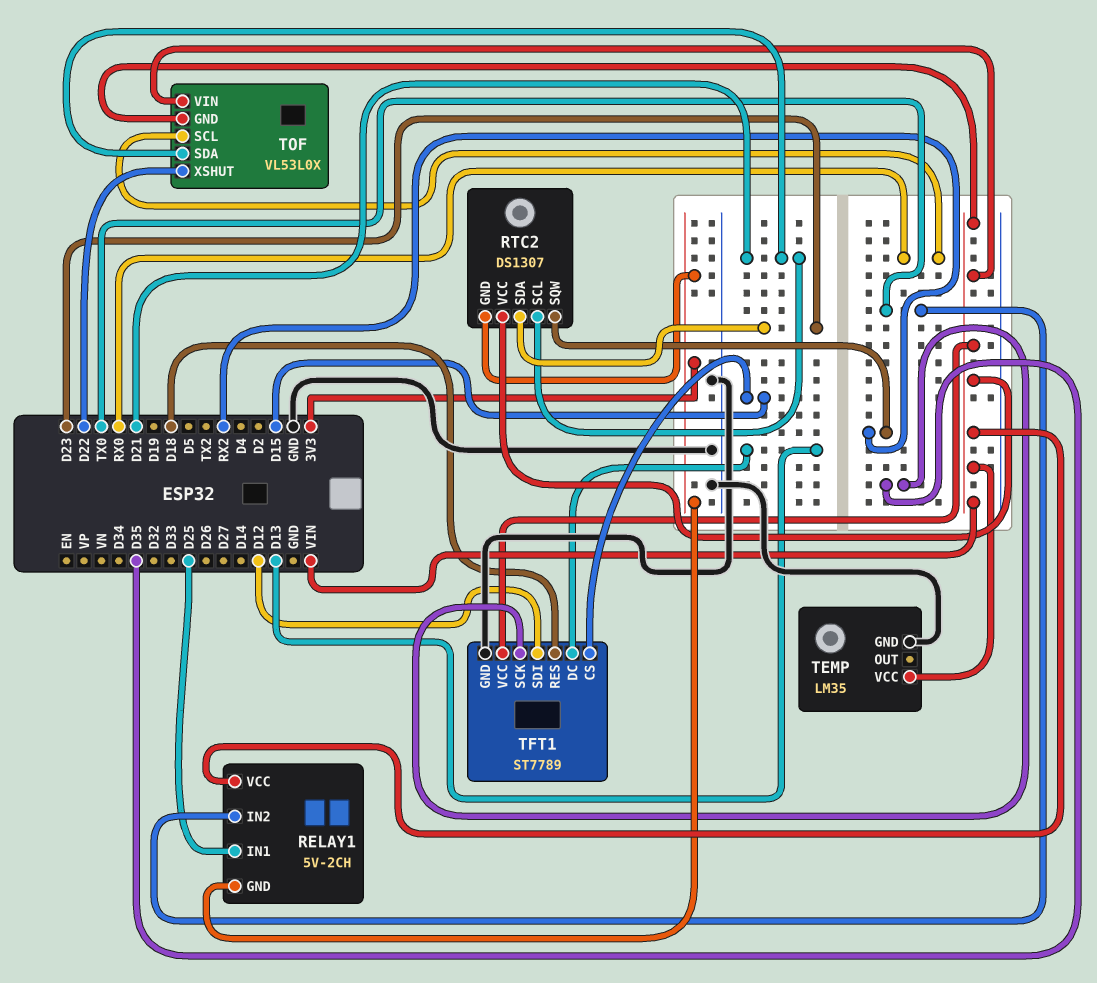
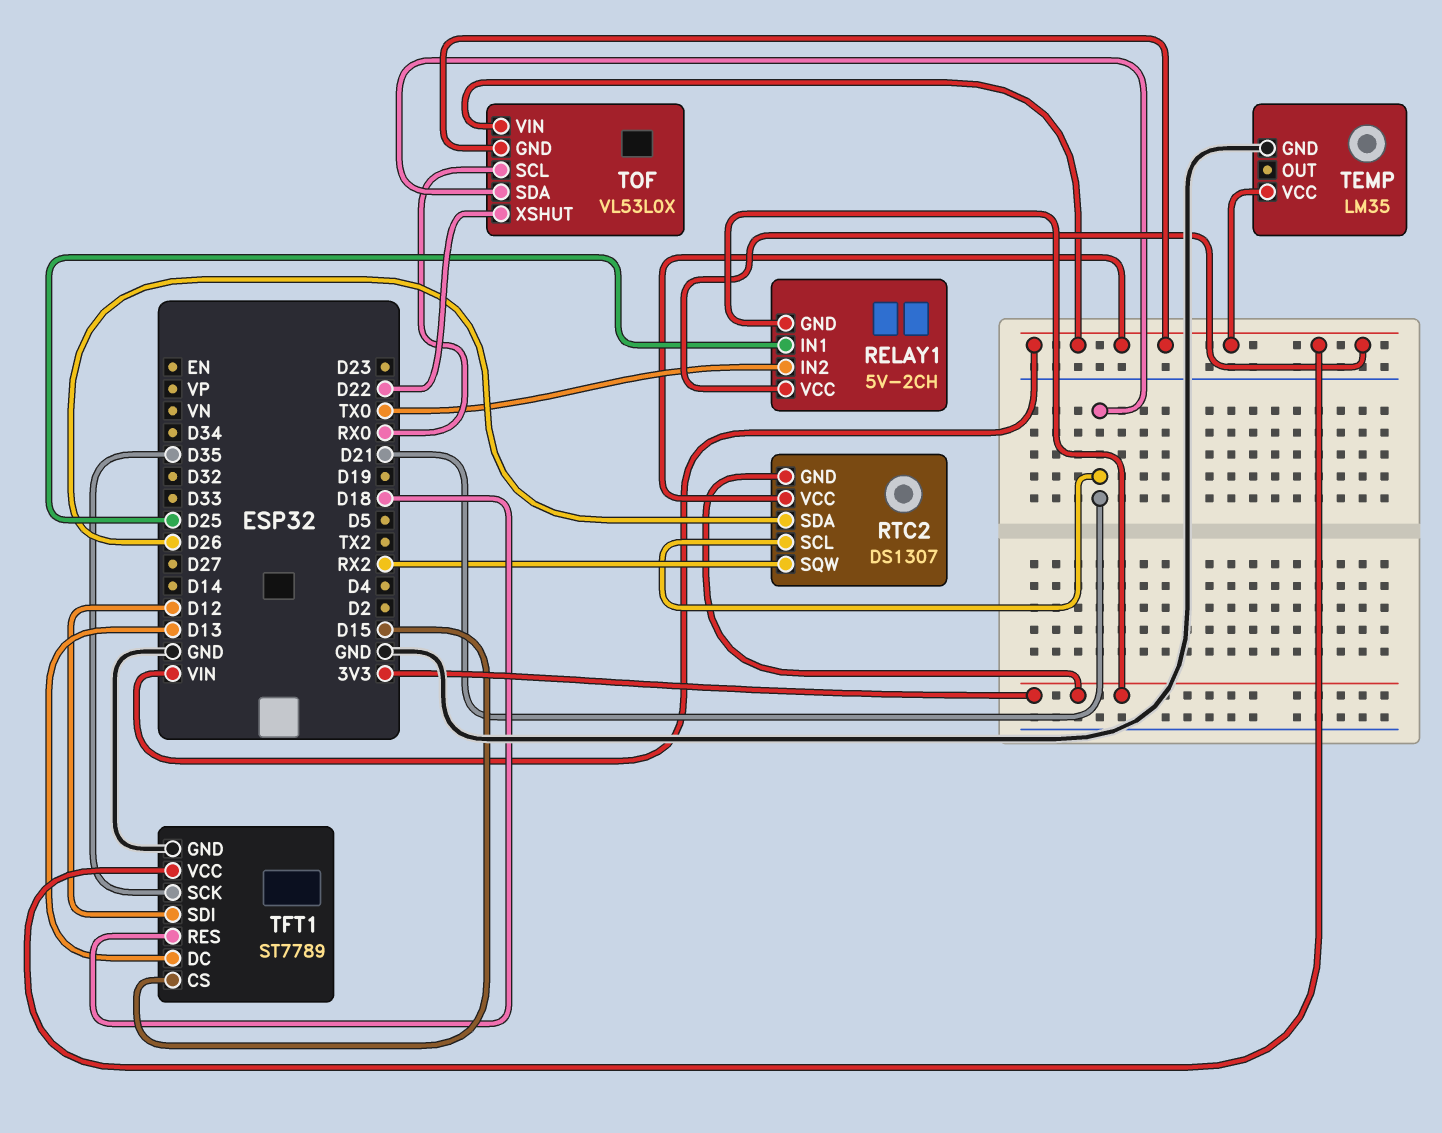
RTC2 pin SDA: D23 -> D26

